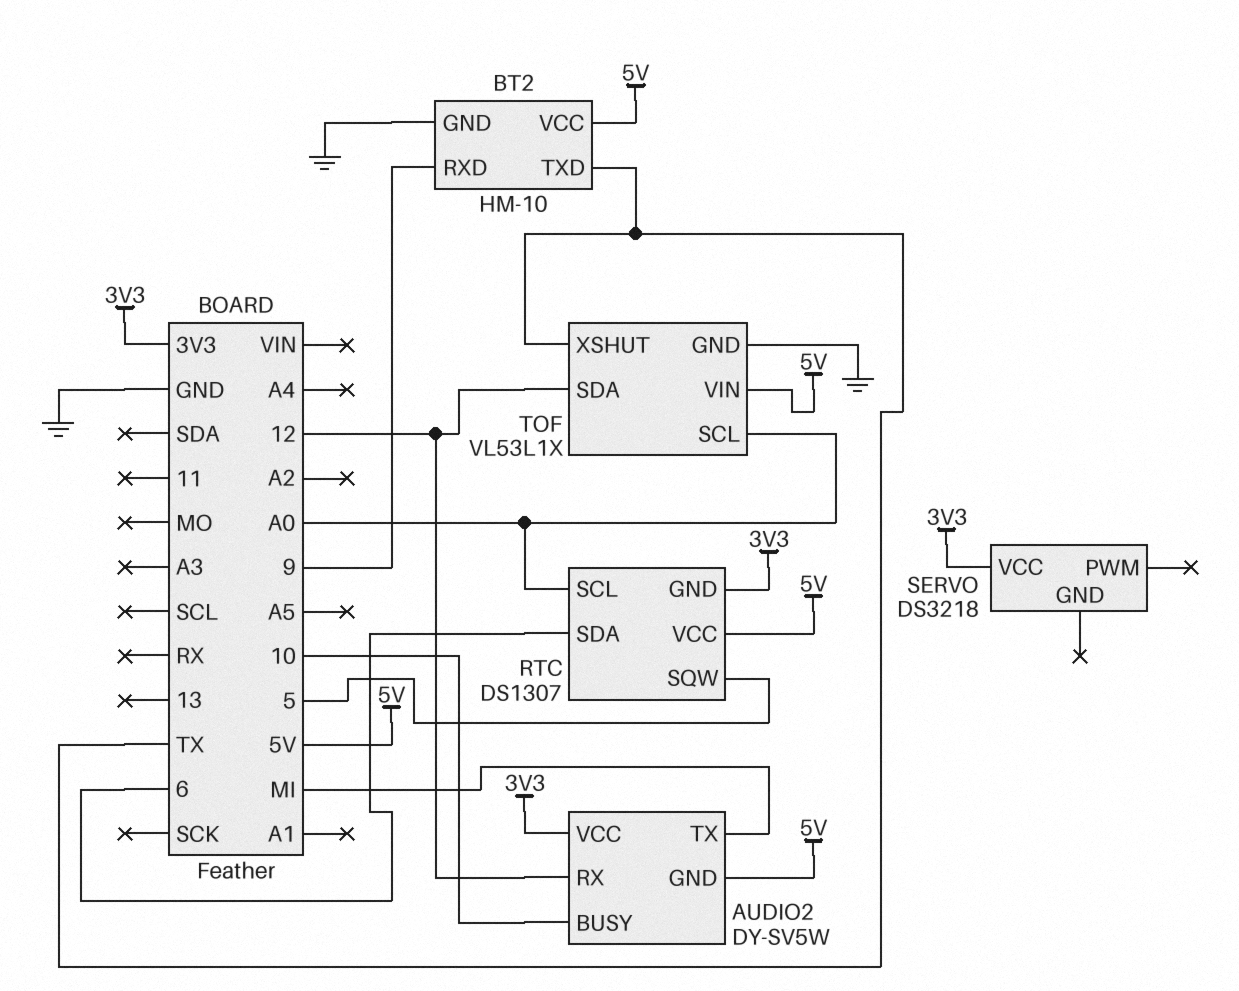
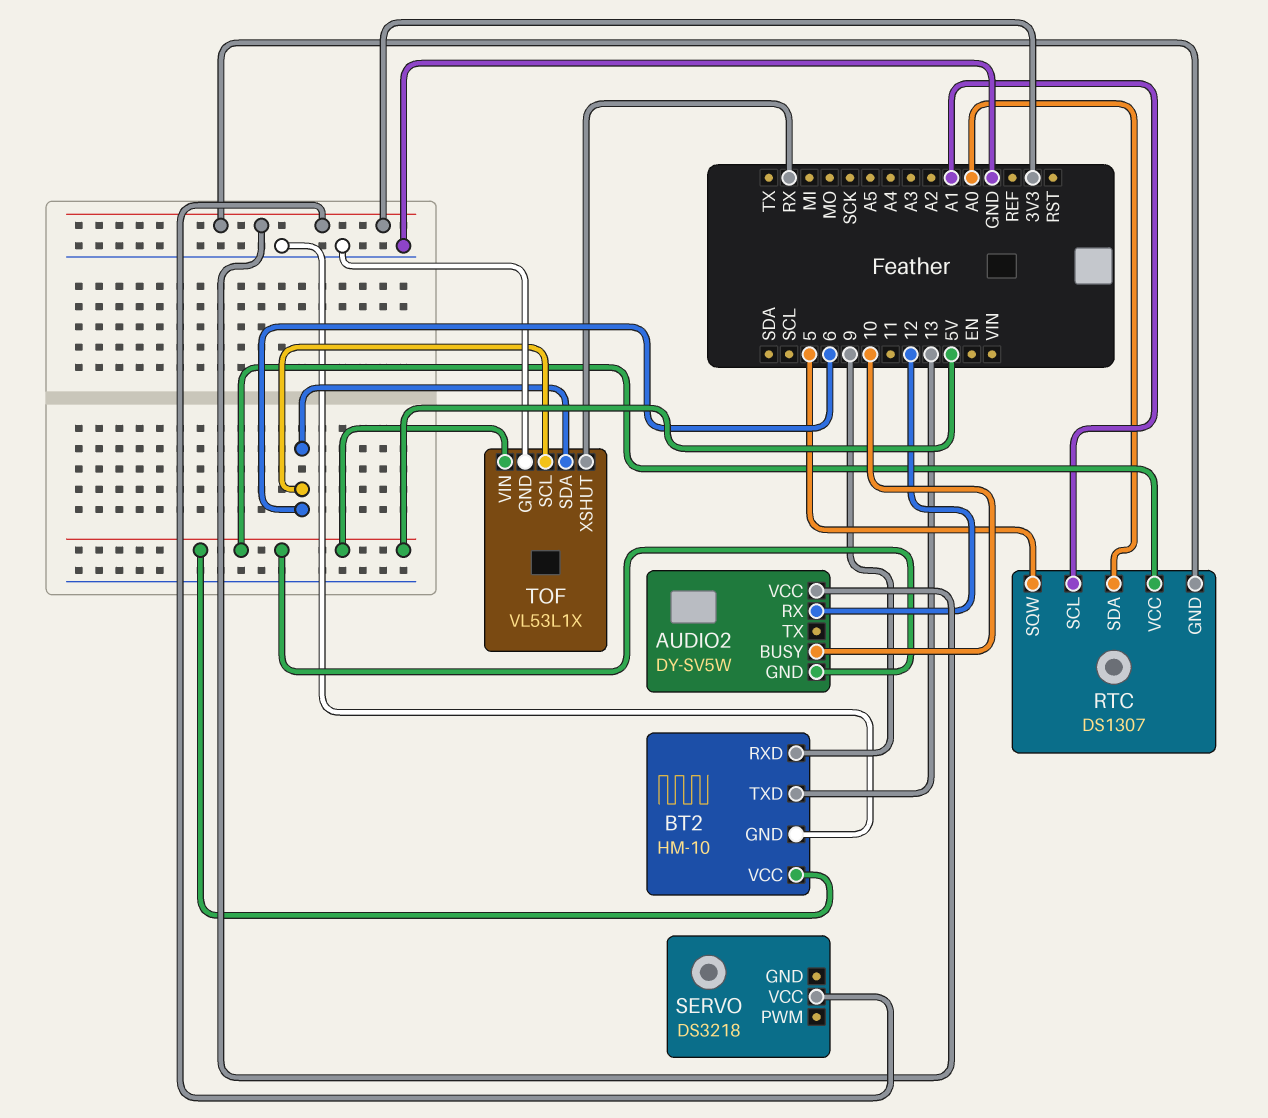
AUDIO2 pin TX: MI -> none
BT2 pin TXD: TX -> 13
RTC pin SCL: A0 -> A1
RTC pin SDA: 6 -> A0
TOF pin SCL: A0 -> 6
TOF pin SDA: 12 -> 6
TOF pin XSHUT: TX -> RX

